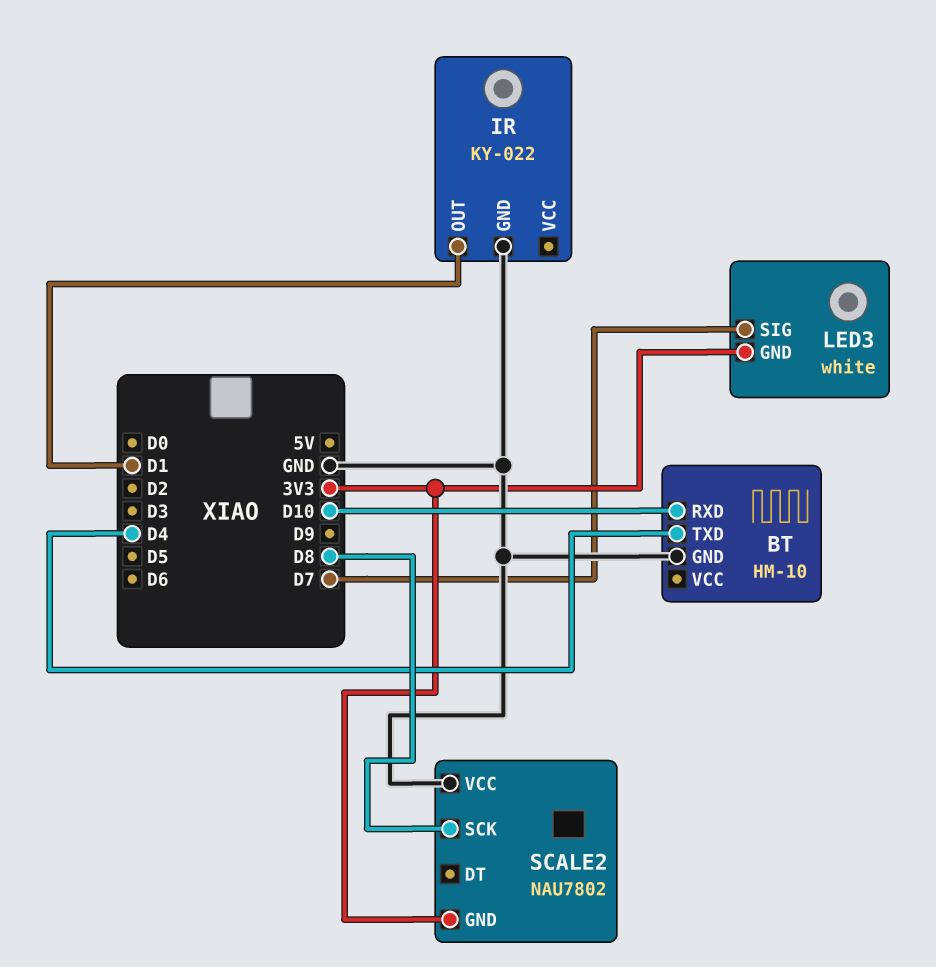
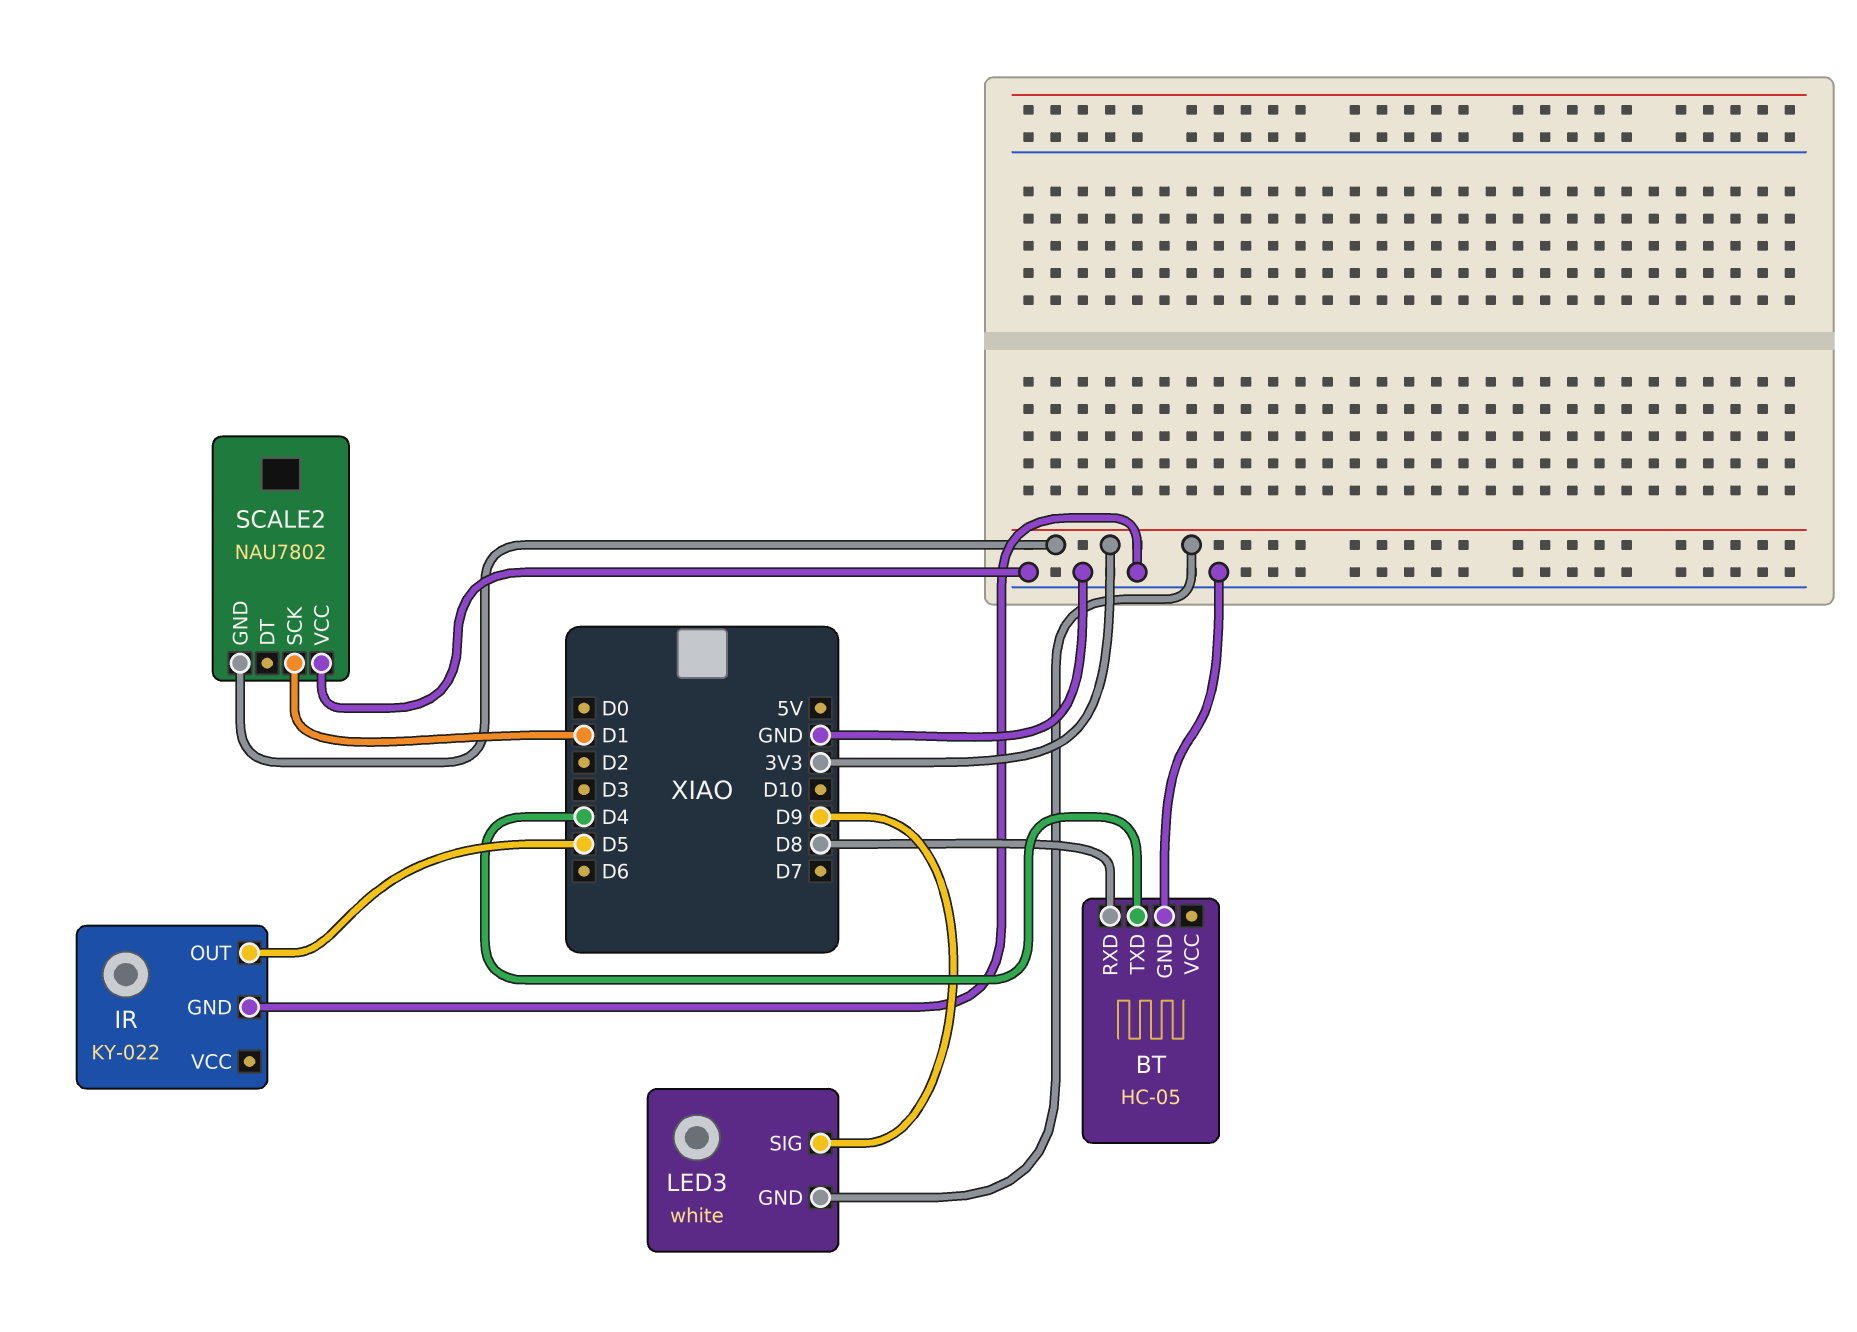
BT: HM-10 -> HC-05
BT pin RXD: D10 -> D8
IR pin OUT: D1 -> D5
LED3 pin SIG: D7 -> D9
SCALE2 pin SCK: D8 -> D1

